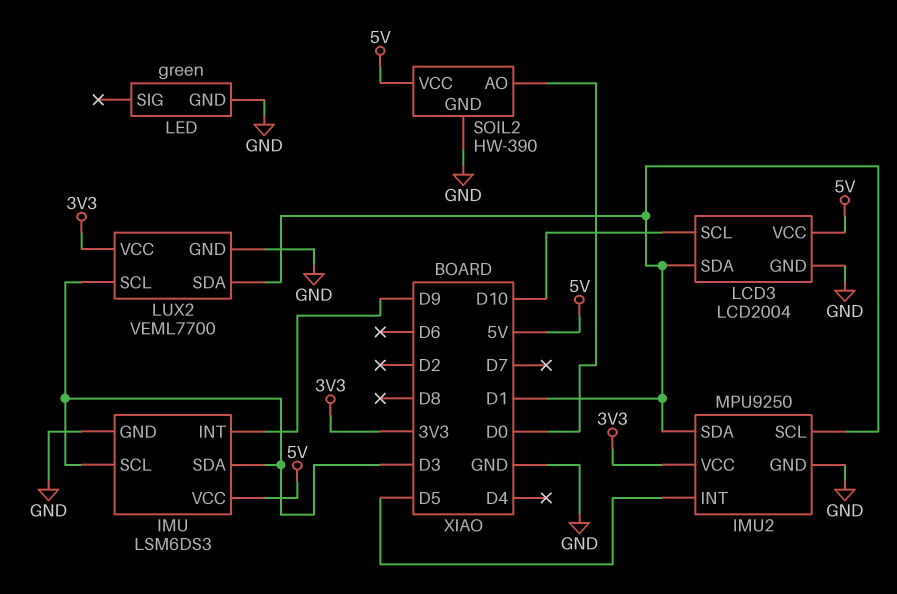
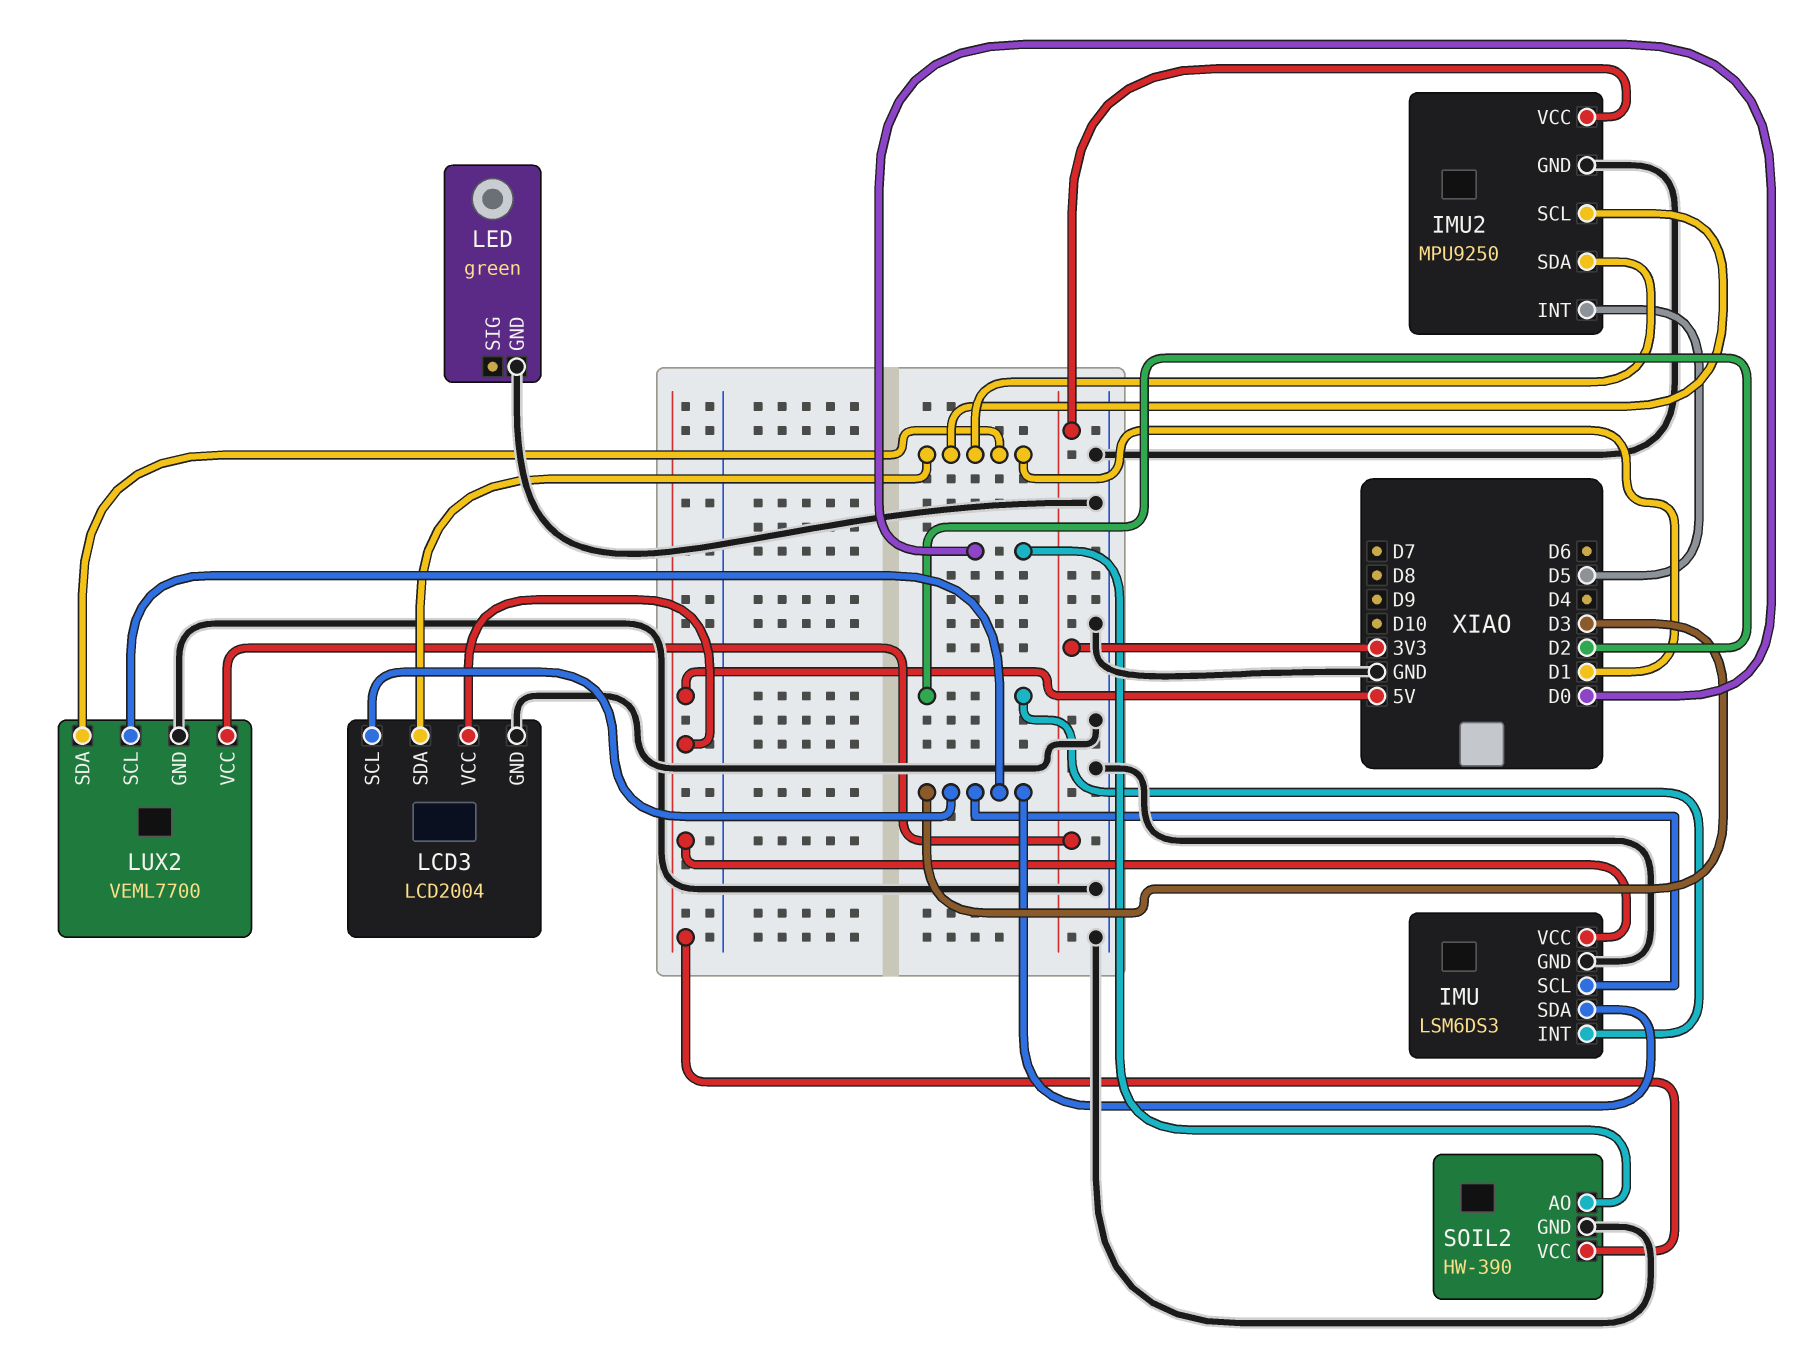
IMU pin INT: D9 -> D2
LCD3 pin SCL: D10 -> D3

